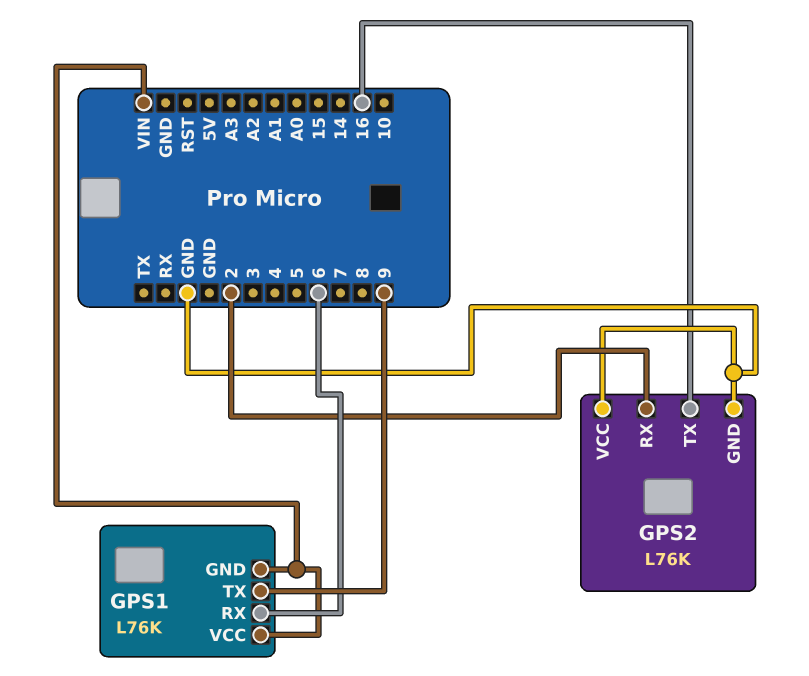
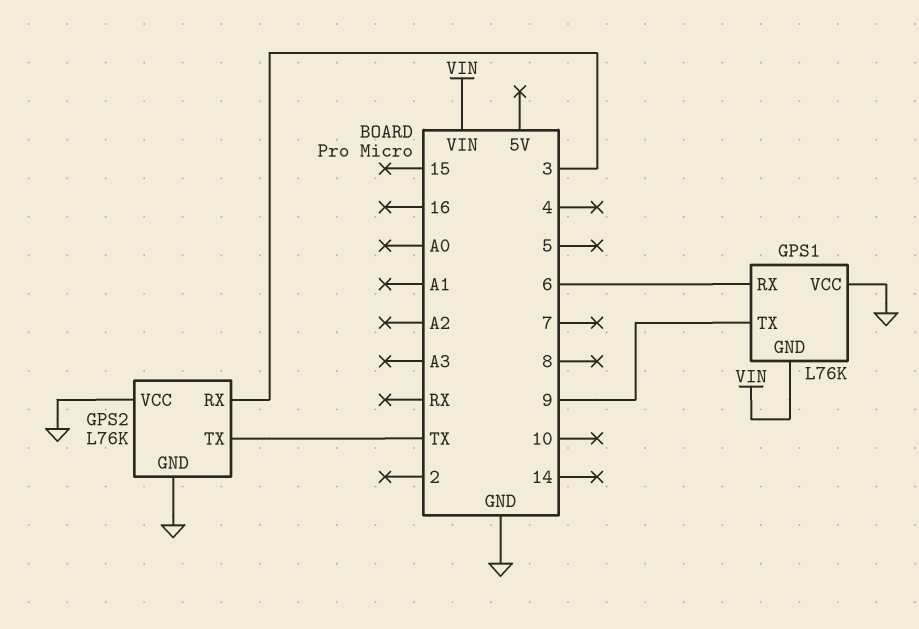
GPS1 pin VCC: VIN -> GND
GPS2 pin RX: 2 -> 3
GPS2 pin TX: 16 -> TX

